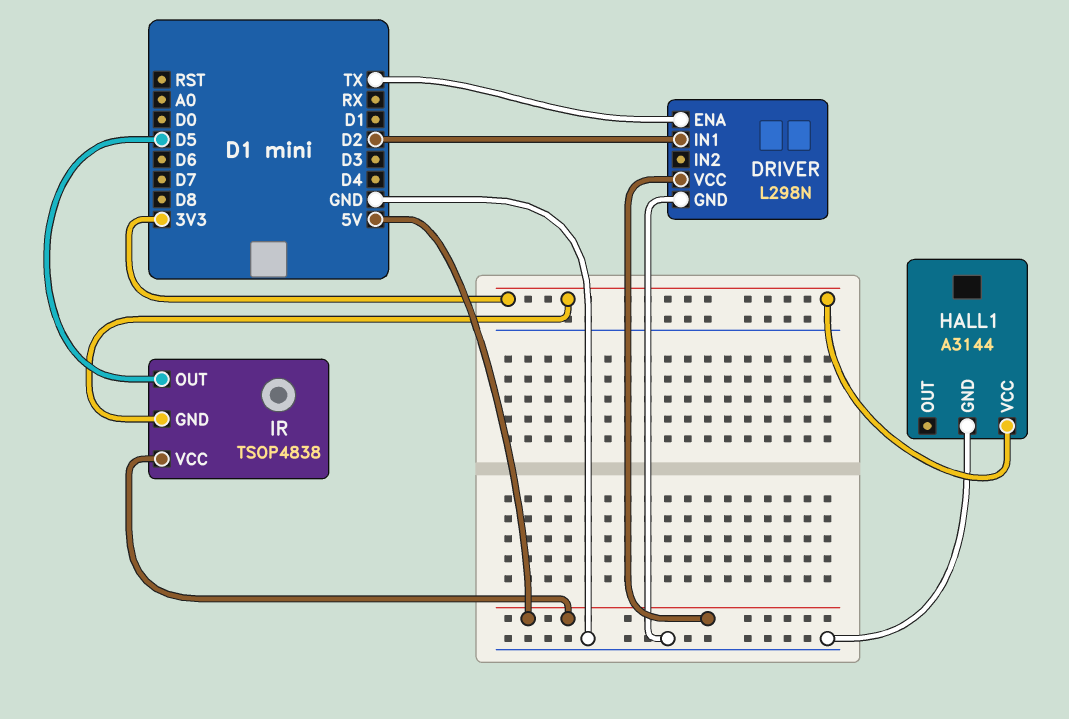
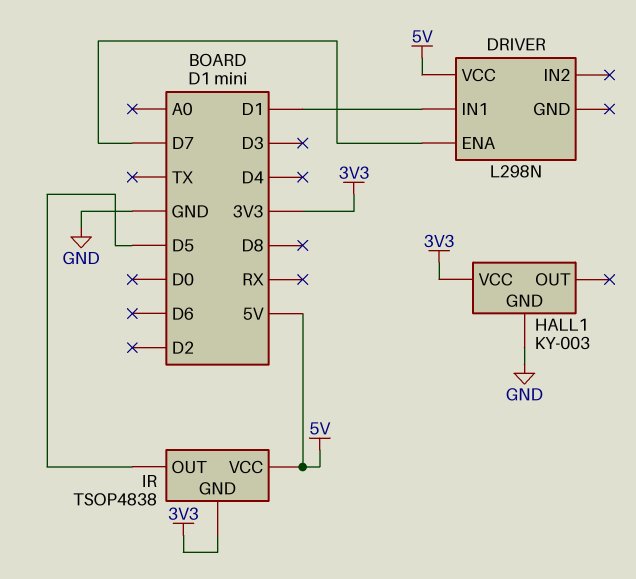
DRIVER pin ENA: TX -> D7
DRIVER pin GND: GND -> none
DRIVER pin IN1: D2 -> D1
HALL1: A3144 -> KY-003

